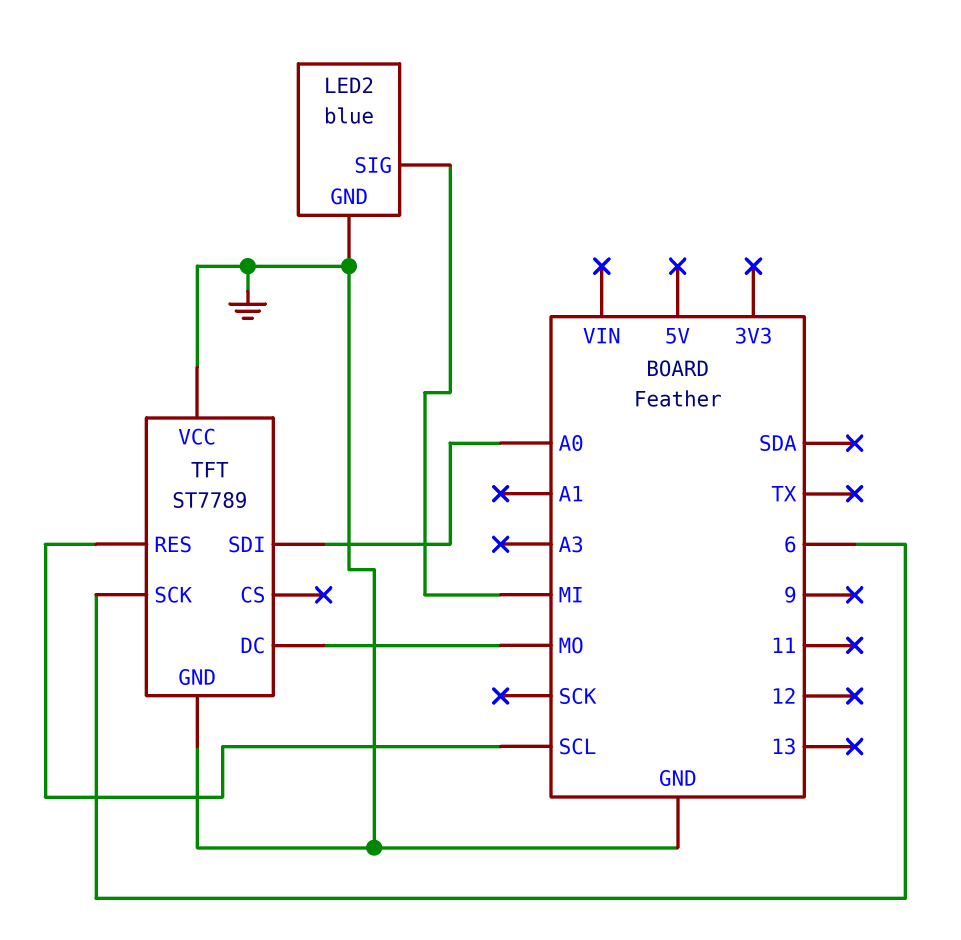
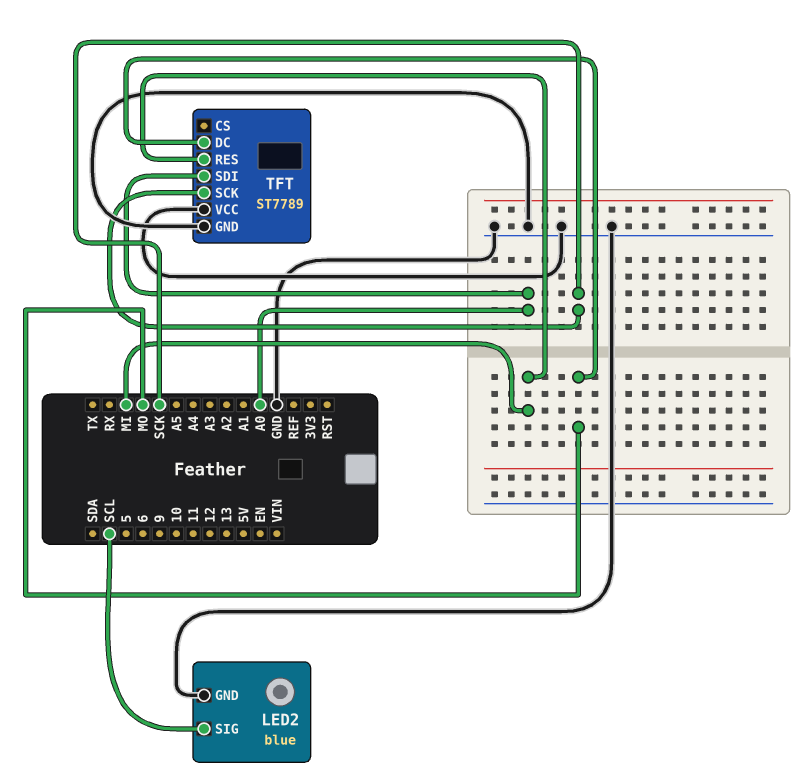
LED2 pin SIG: MI -> SCL
TFT pin RES: SCL -> MI
TFT pin SCK: 6 -> SCK

